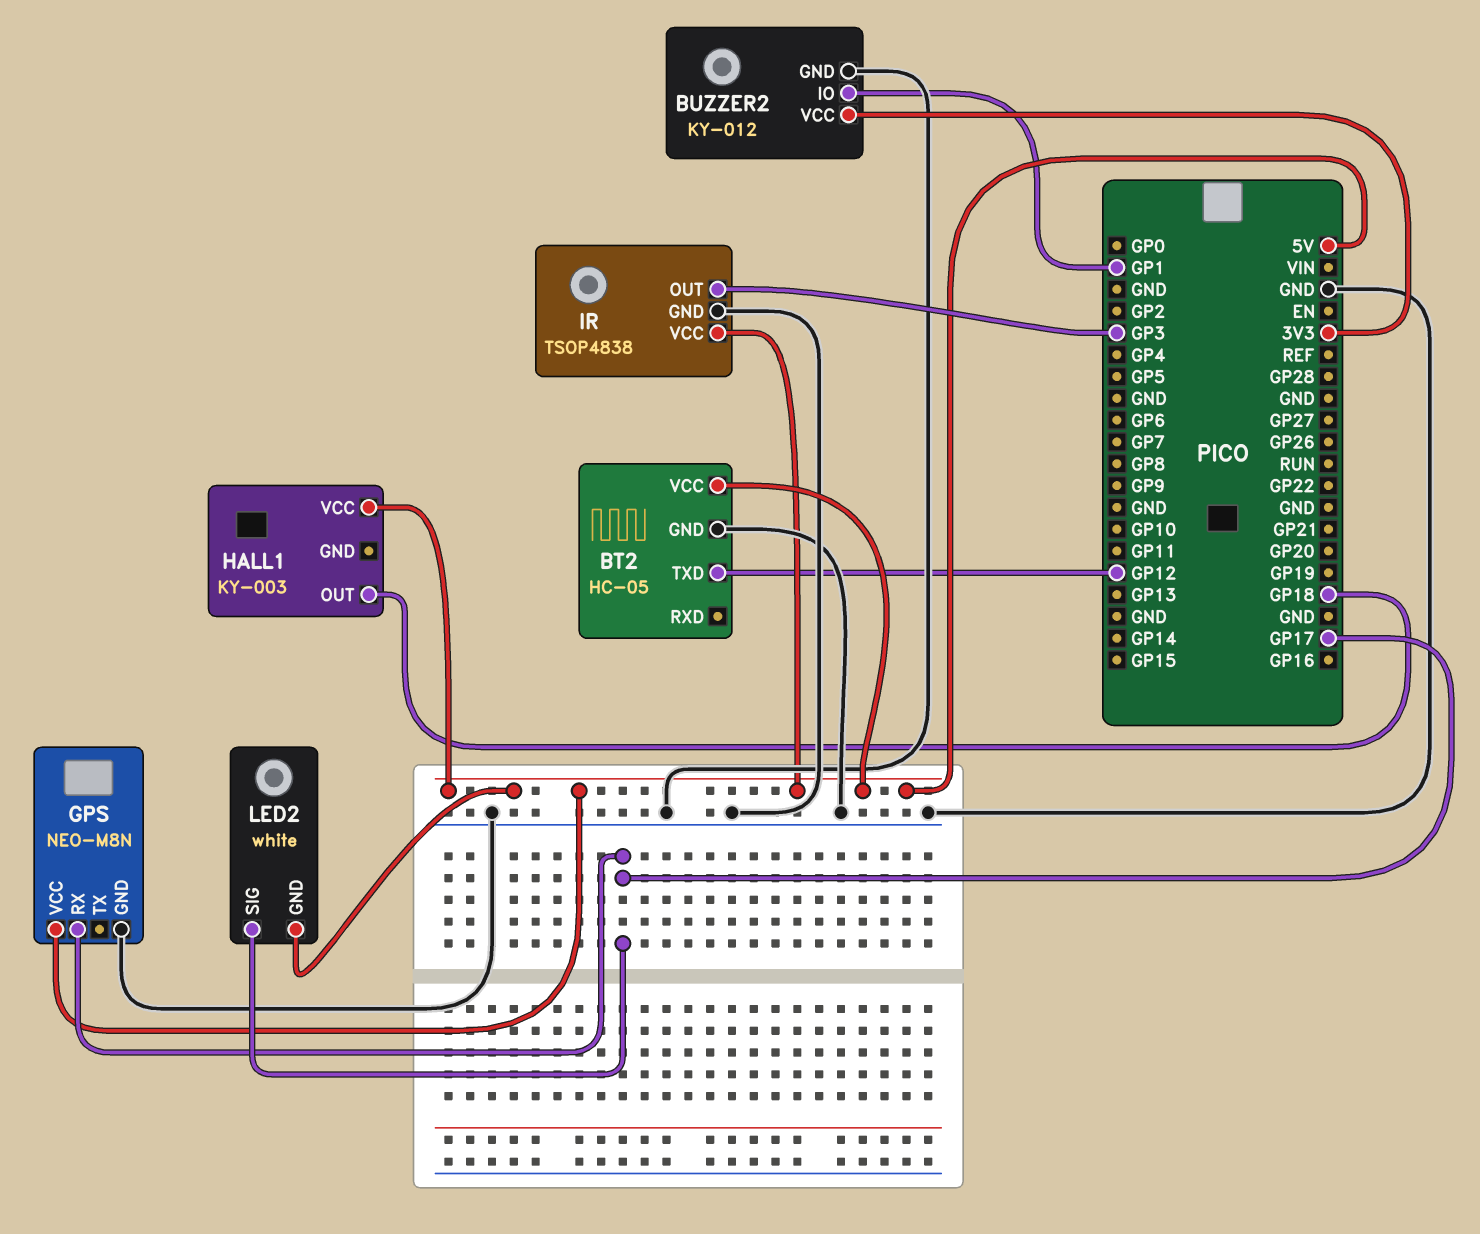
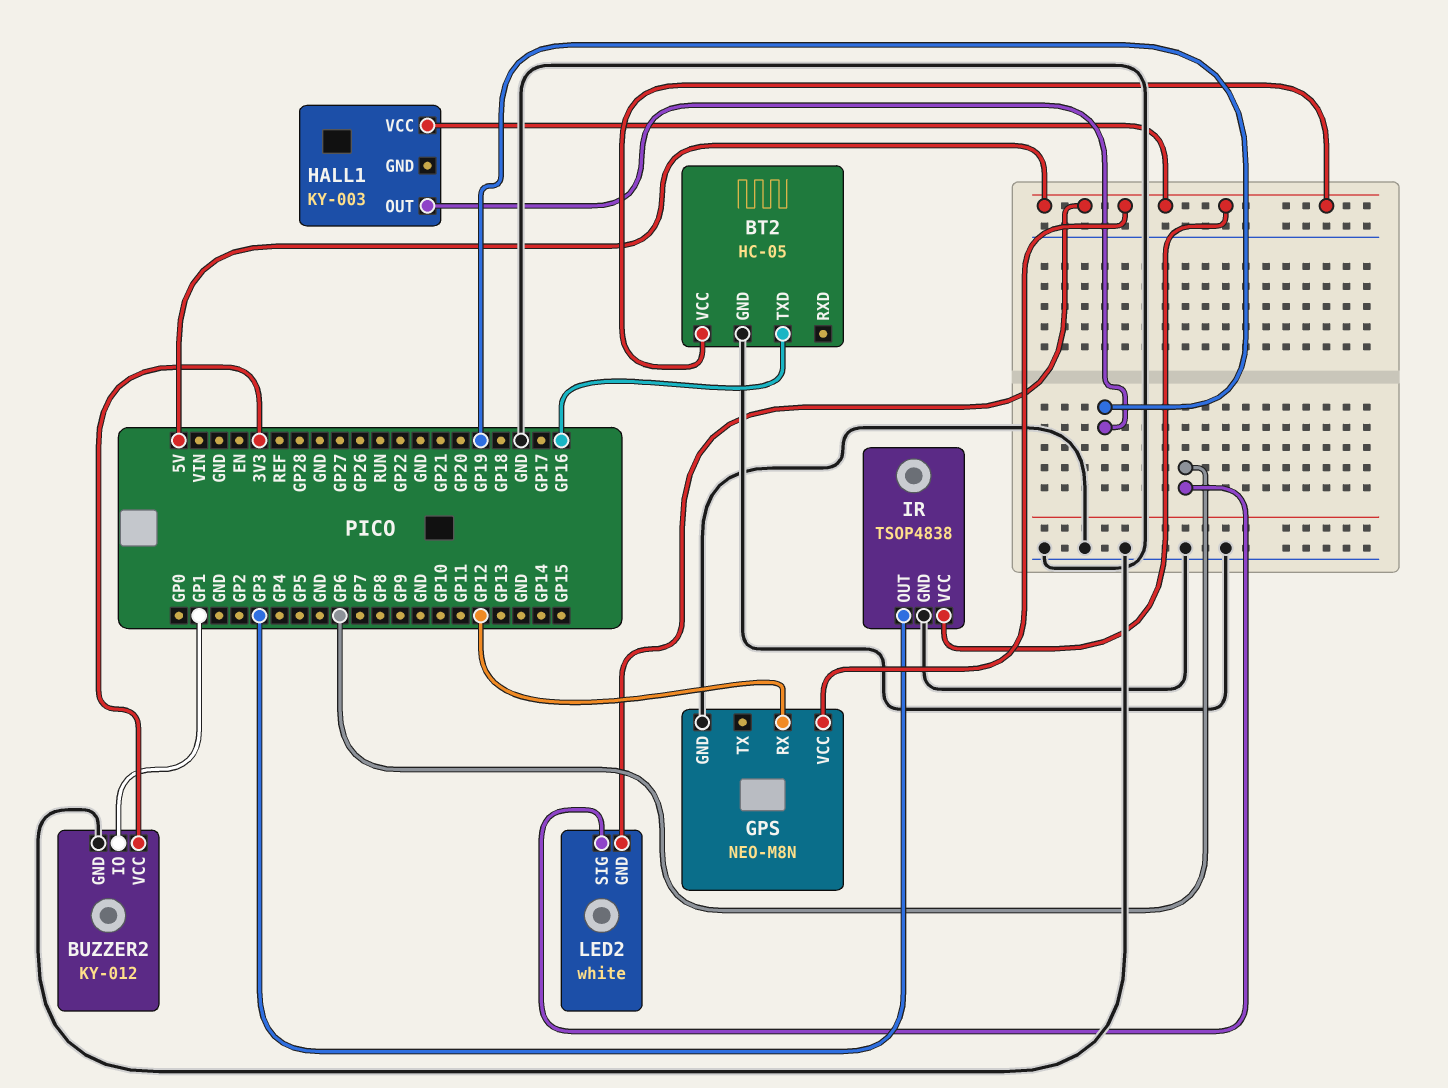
BT2 pin TXD: GP12 -> GP16
GPS pin RX: GP17 -> GP12
HALL1 pin OUT: GP18 -> GP19
LED2 pin SIG: GP17 -> GP6

